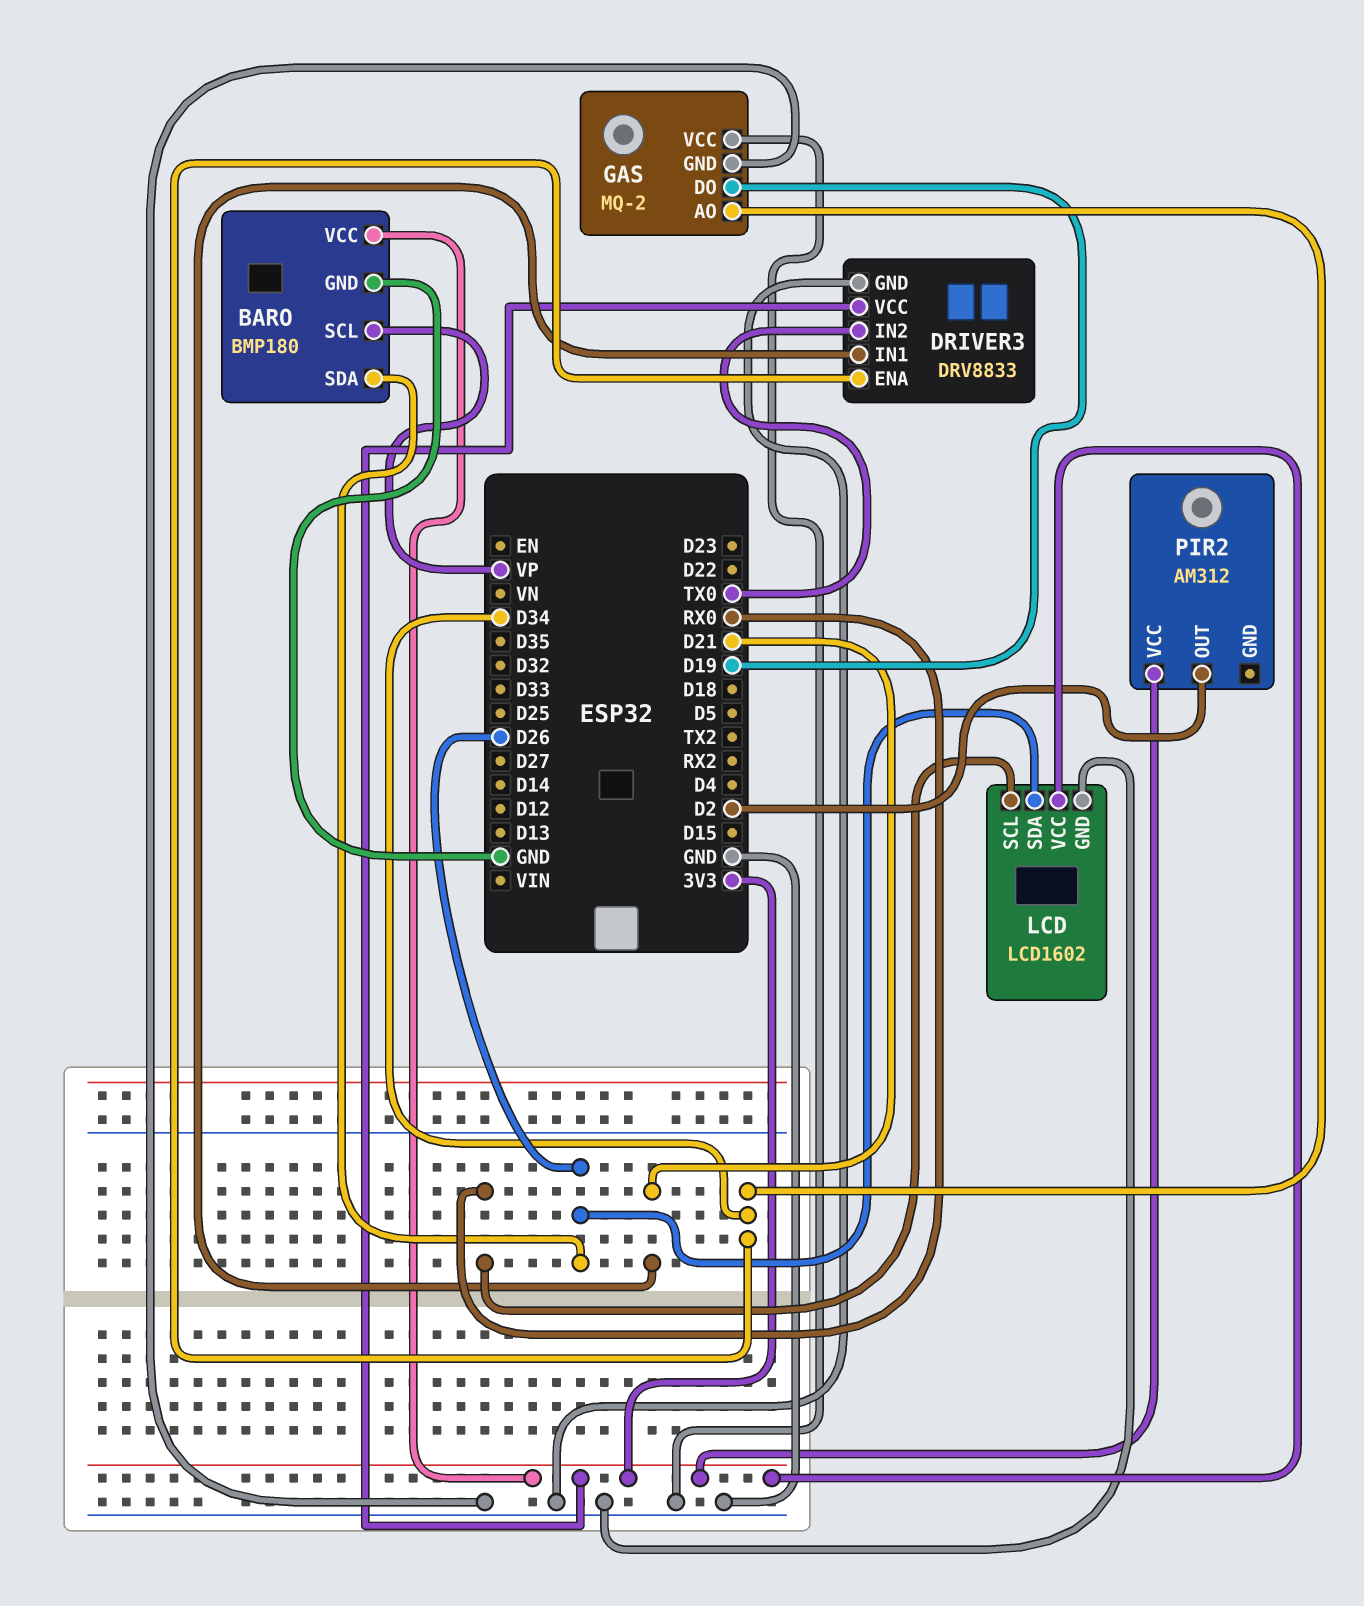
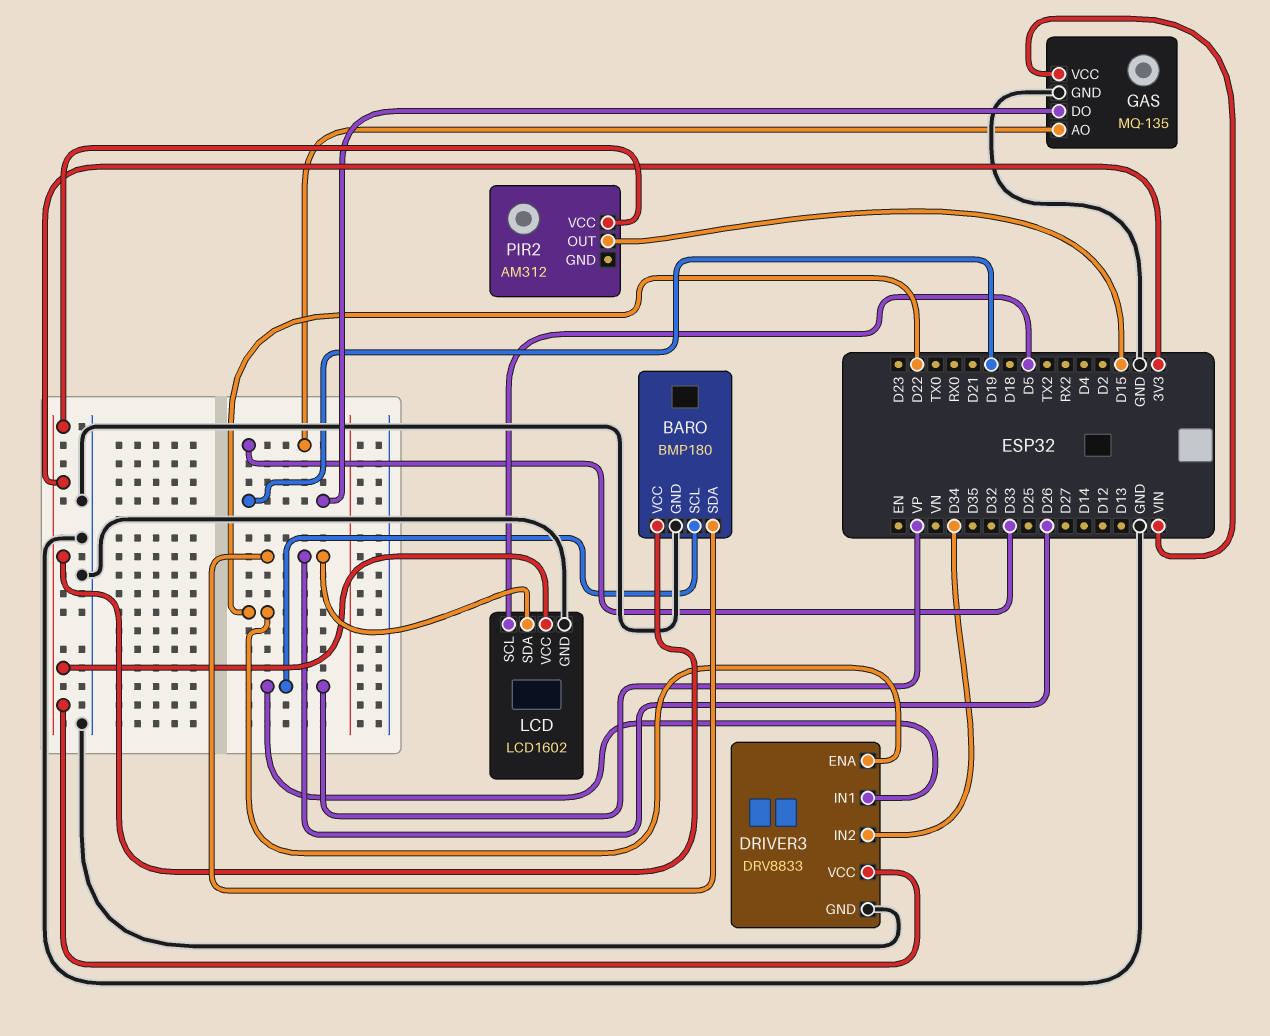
DRIVER3 pin ENA: D34 -> D22
DRIVER3 pin IN1: D21 -> VP
DRIVER3 pin IN2: TX0 -> D34
GAS: MQ-2 -> MQ-135
GAS pin AO: D34 -> D33
GAS pin VCC: GND -> VIN
LCD pin SCL: RX0 -> D5
PIR2 pin OUT: D2 -> D15

